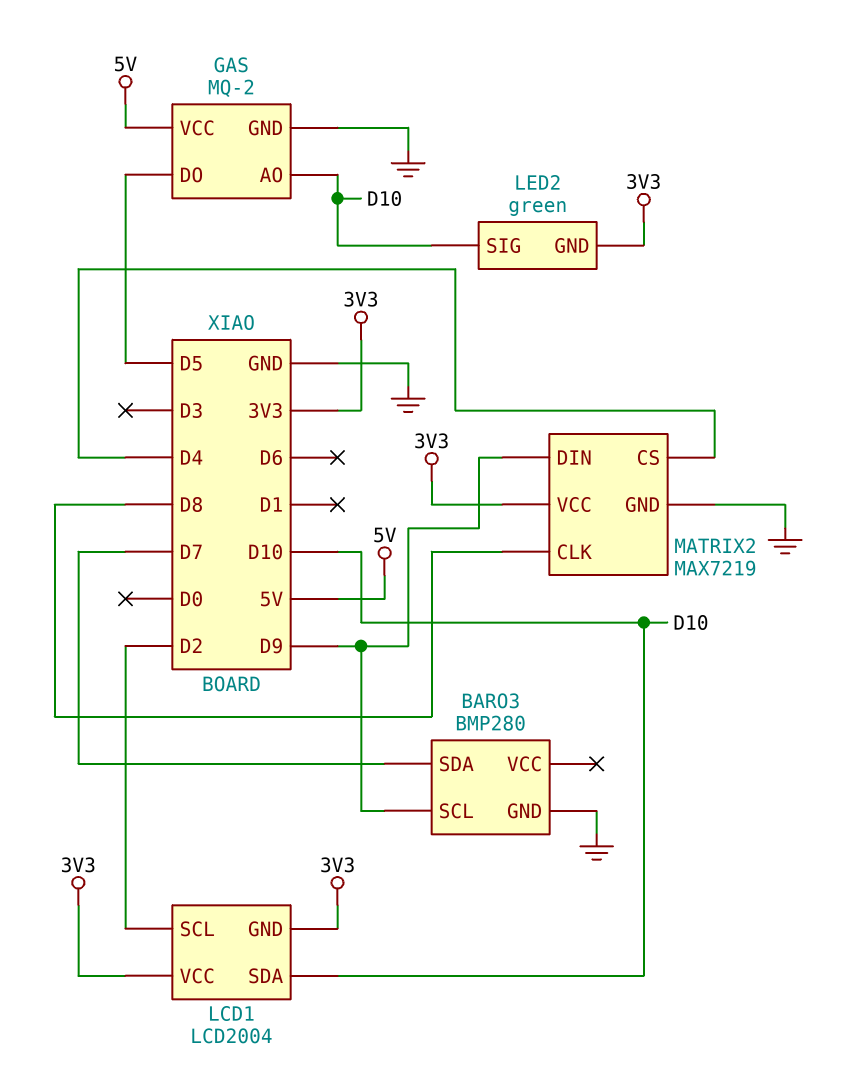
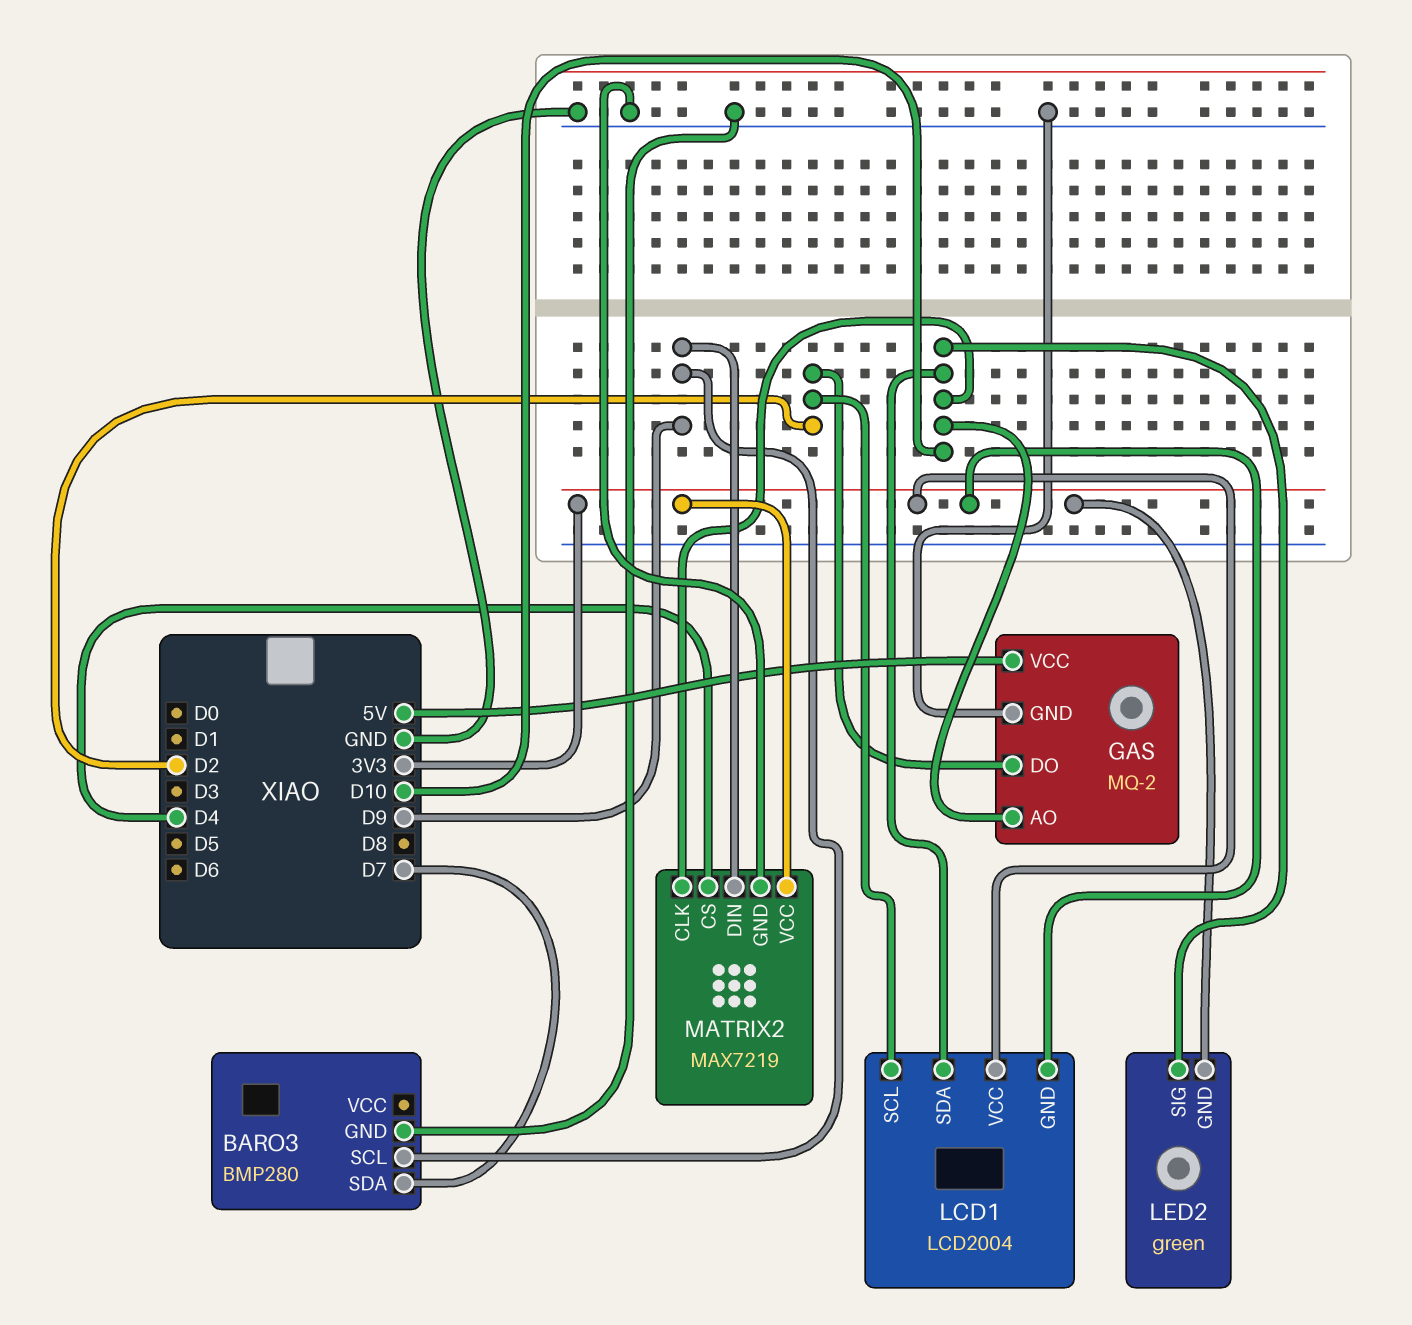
GAS pin DO: D5 -> D2
MATRIX2 pin CLK: D8 -> D10

